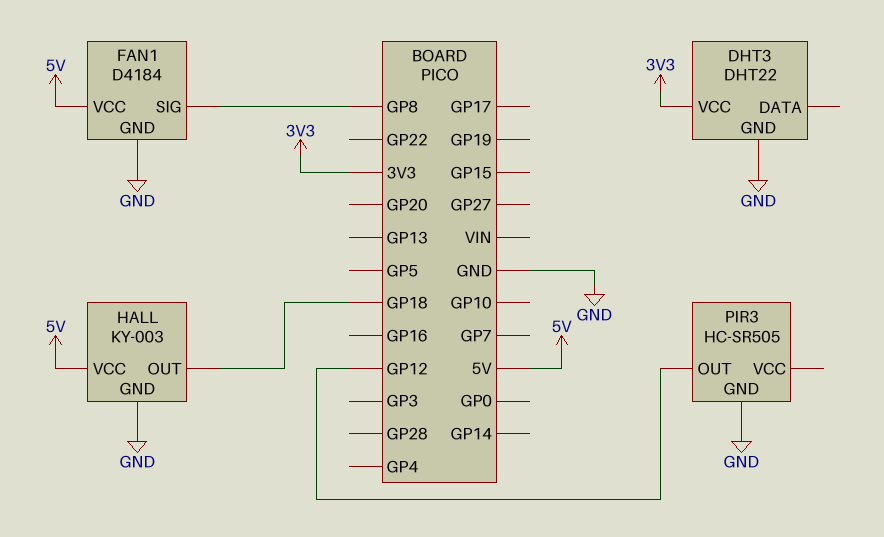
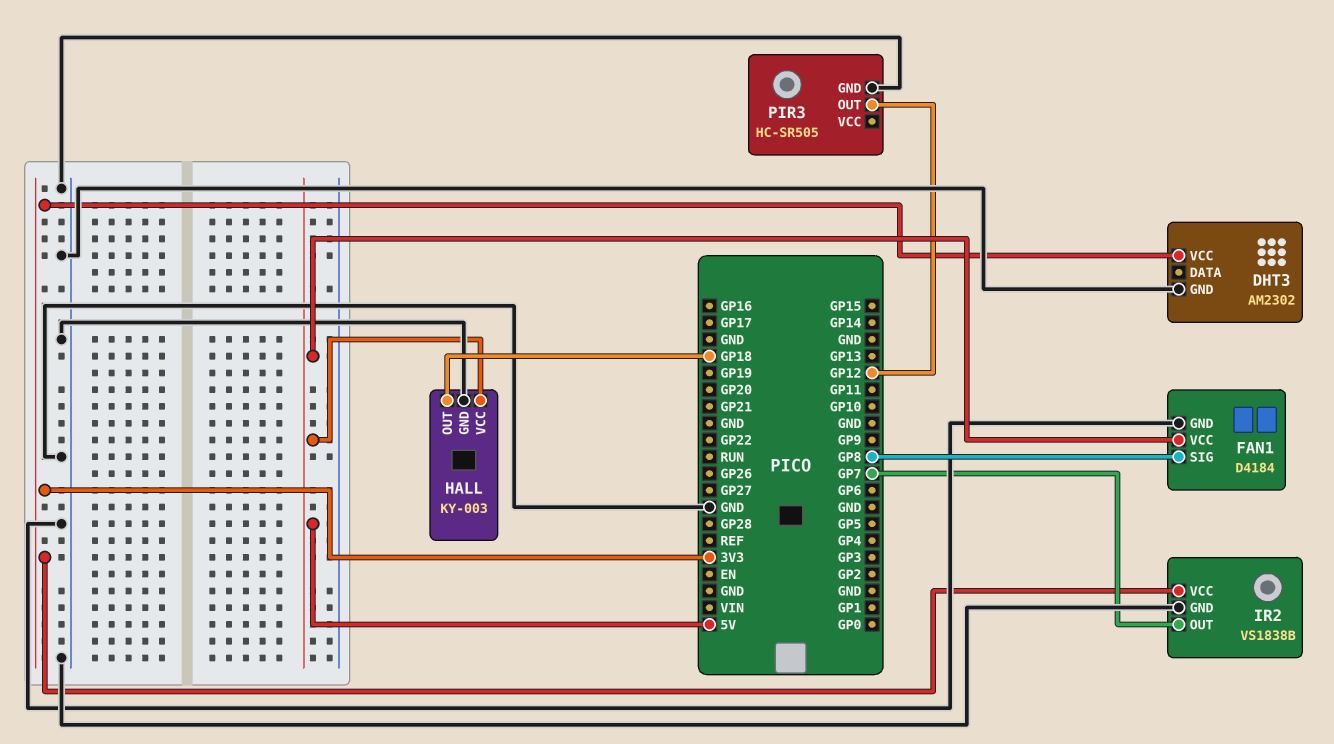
DHT3: DHT22 -> AM2302
IR2: none -> VS1838B
IR2 pin GND: none -> GND
IR2 pin OUT: none -> GP7
IR2 pin VCC: none -> 3V3

